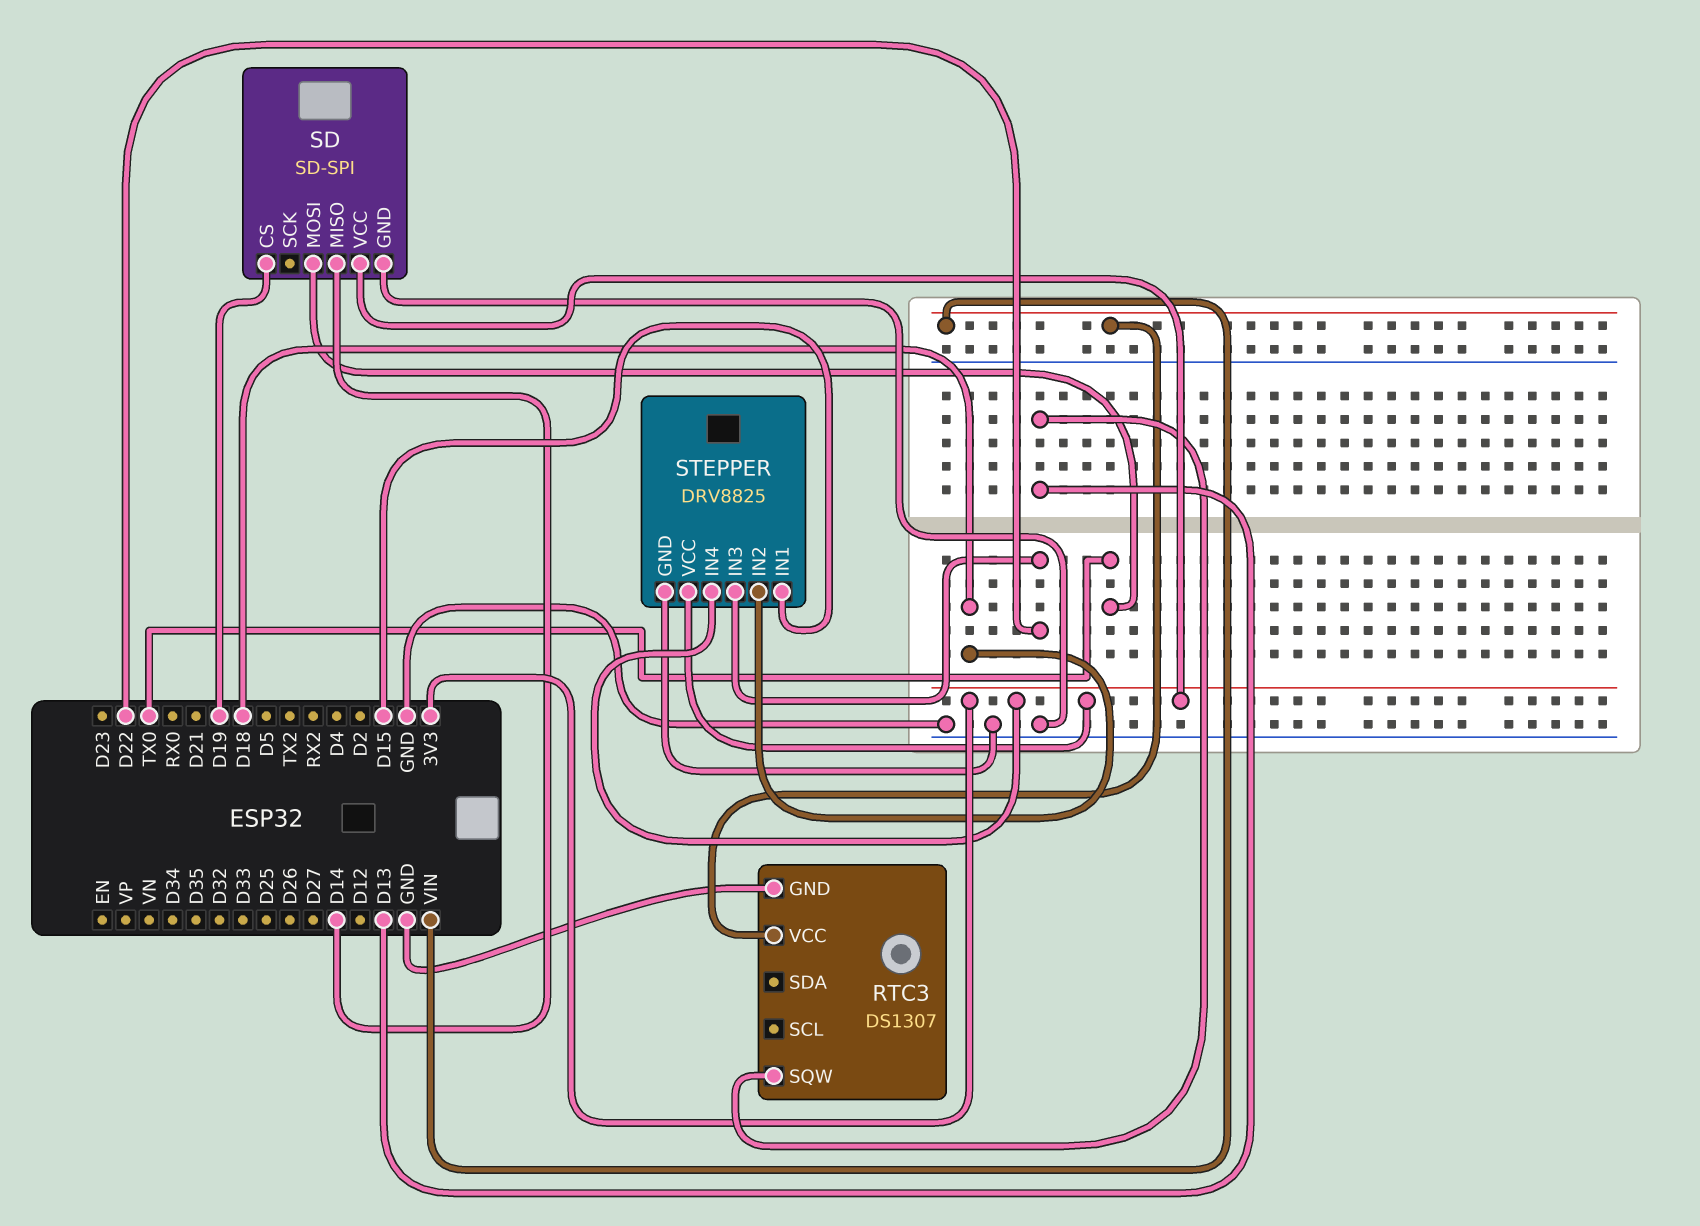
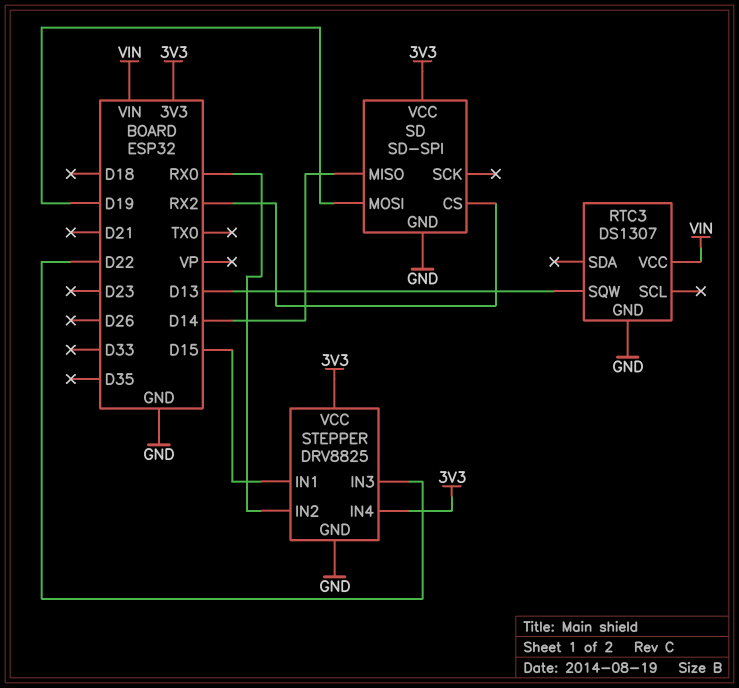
SD pin CS: D19 -> RX2
SD pin MOSI: TX0 -> D19
STEPPER pin IN2: D18 -> RX0

